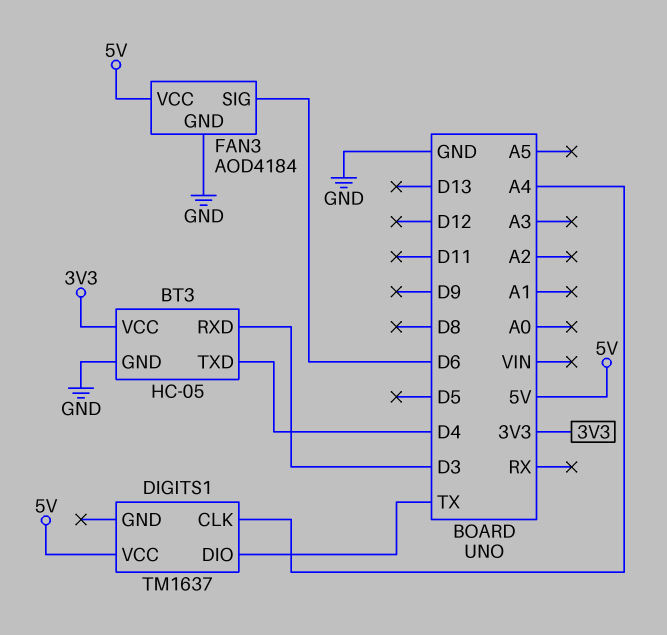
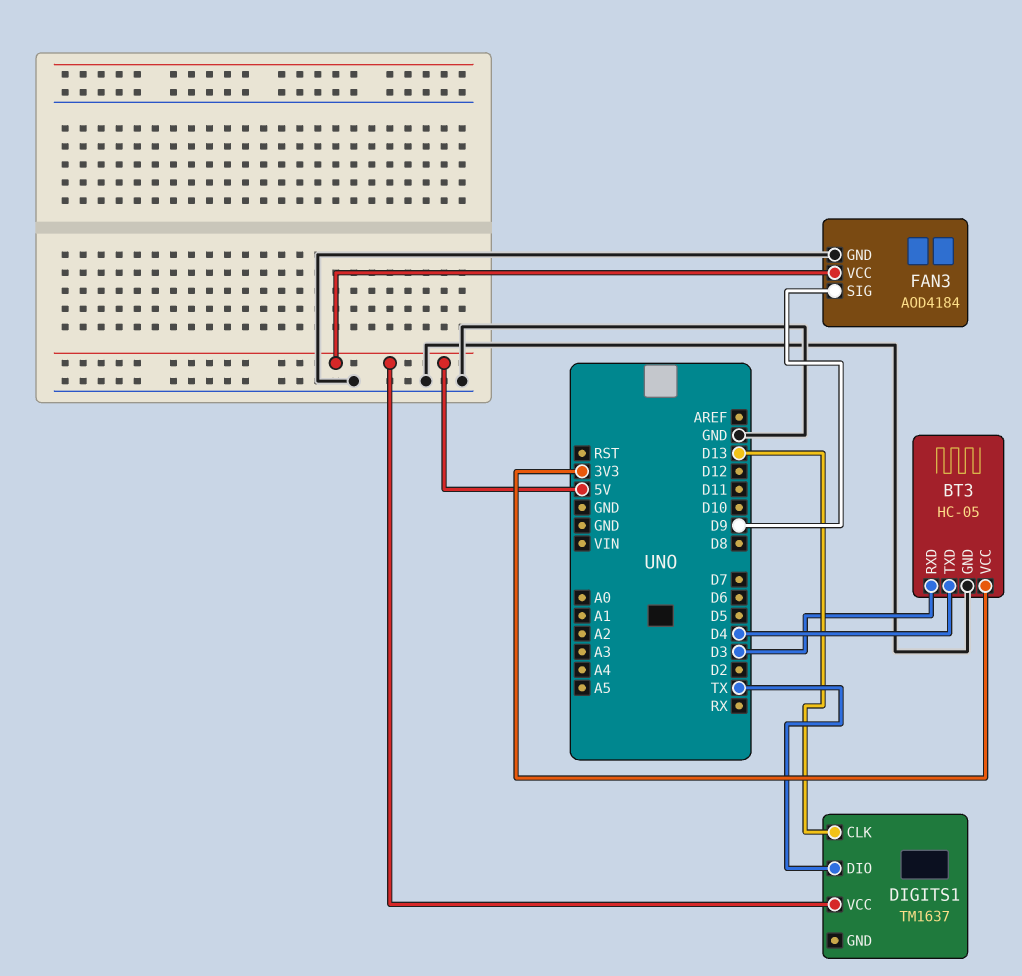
DIGITS1 pin CLK: A4 -> D13
FAN3 pin SIG: D6 -> D9

